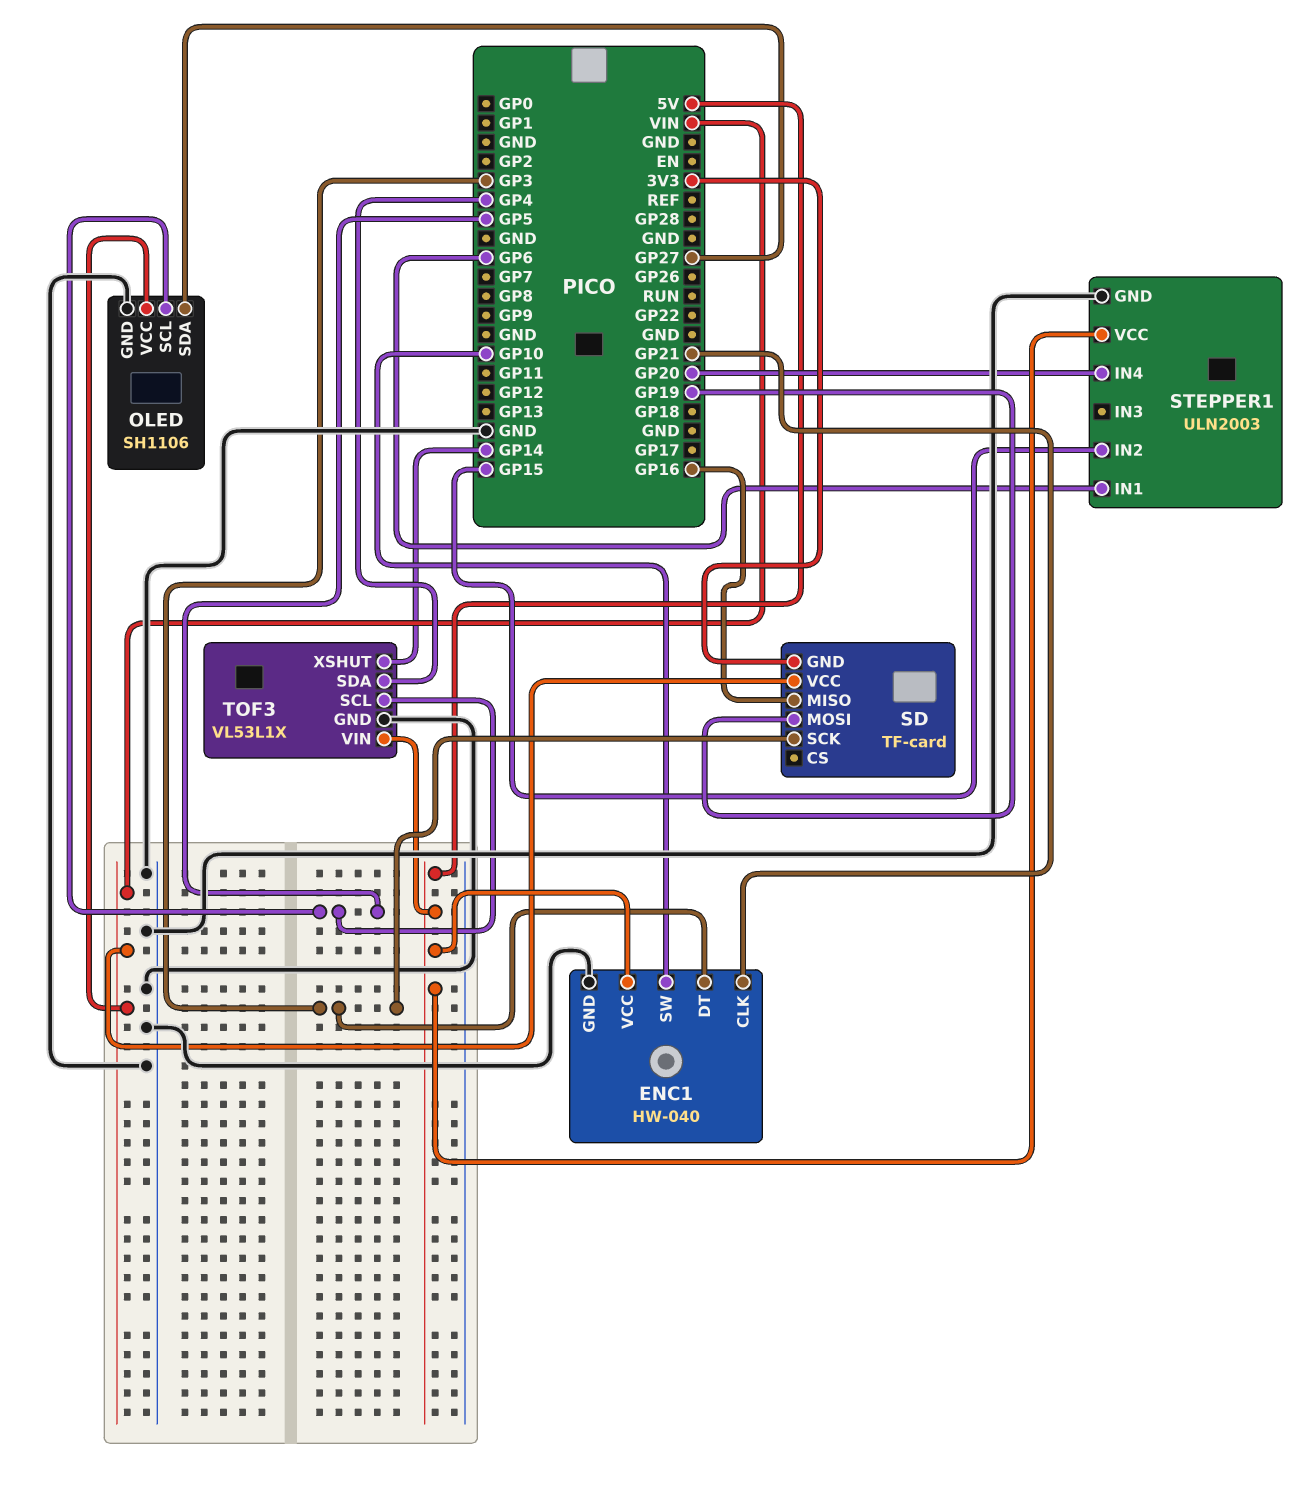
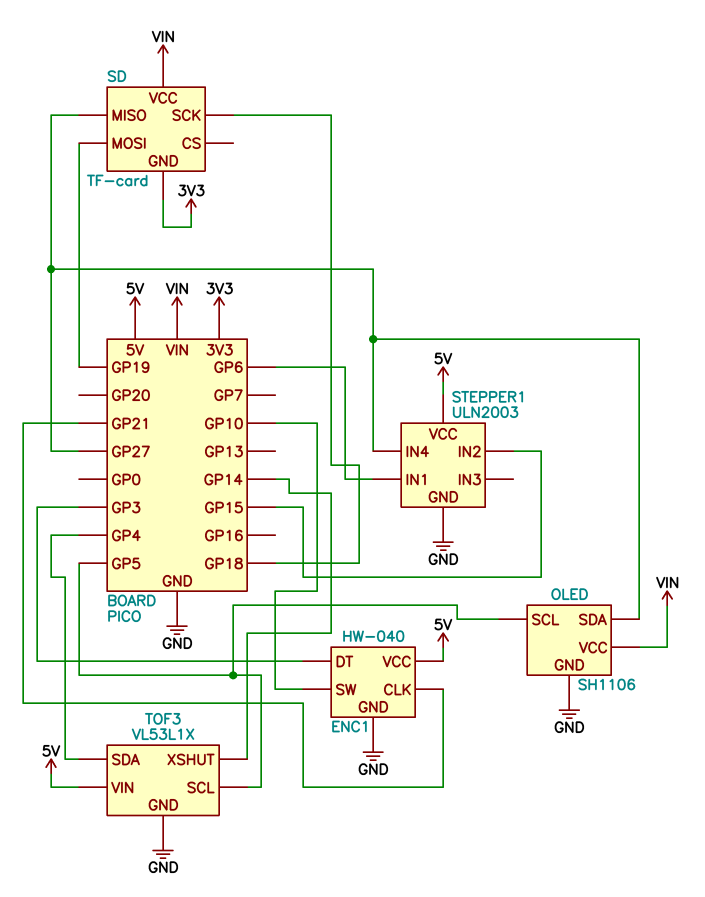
SD pin MISO: GP16 -> GP27
SD pin SCK: GP3 -> GP18
STEPPER1 pin IN4: GP20 -> GP27

